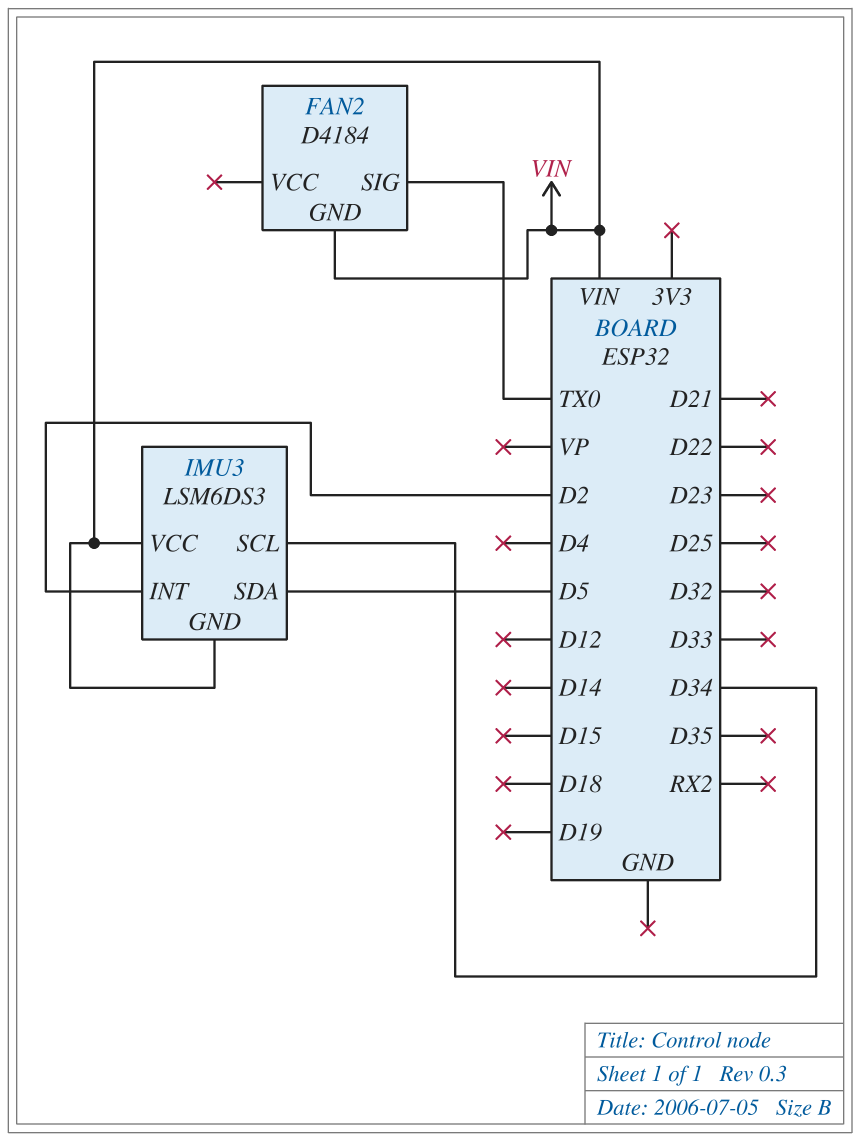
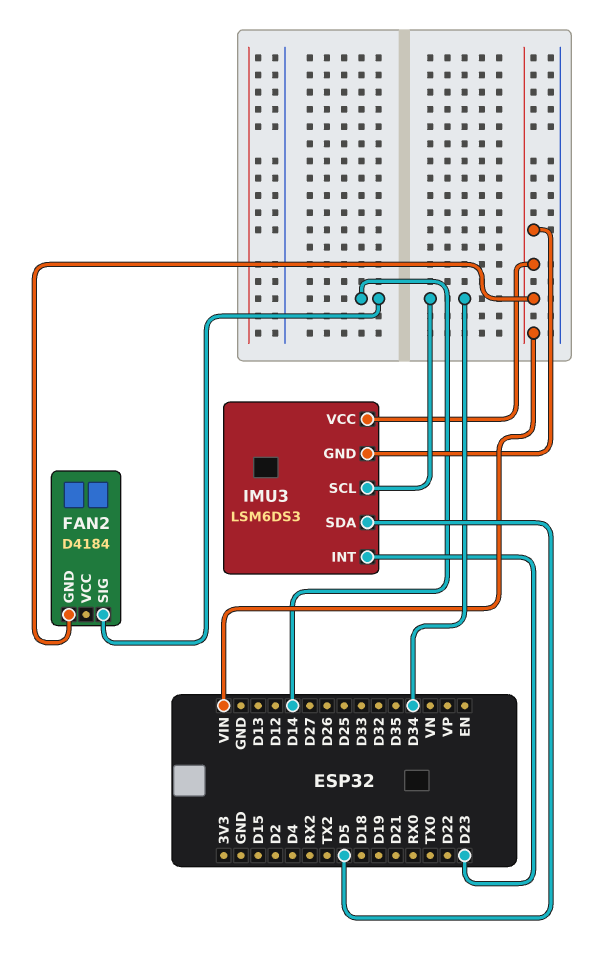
FAN2 pin SIG: TX0 -> D14
IMU3 pin INT: D2 -> D23

